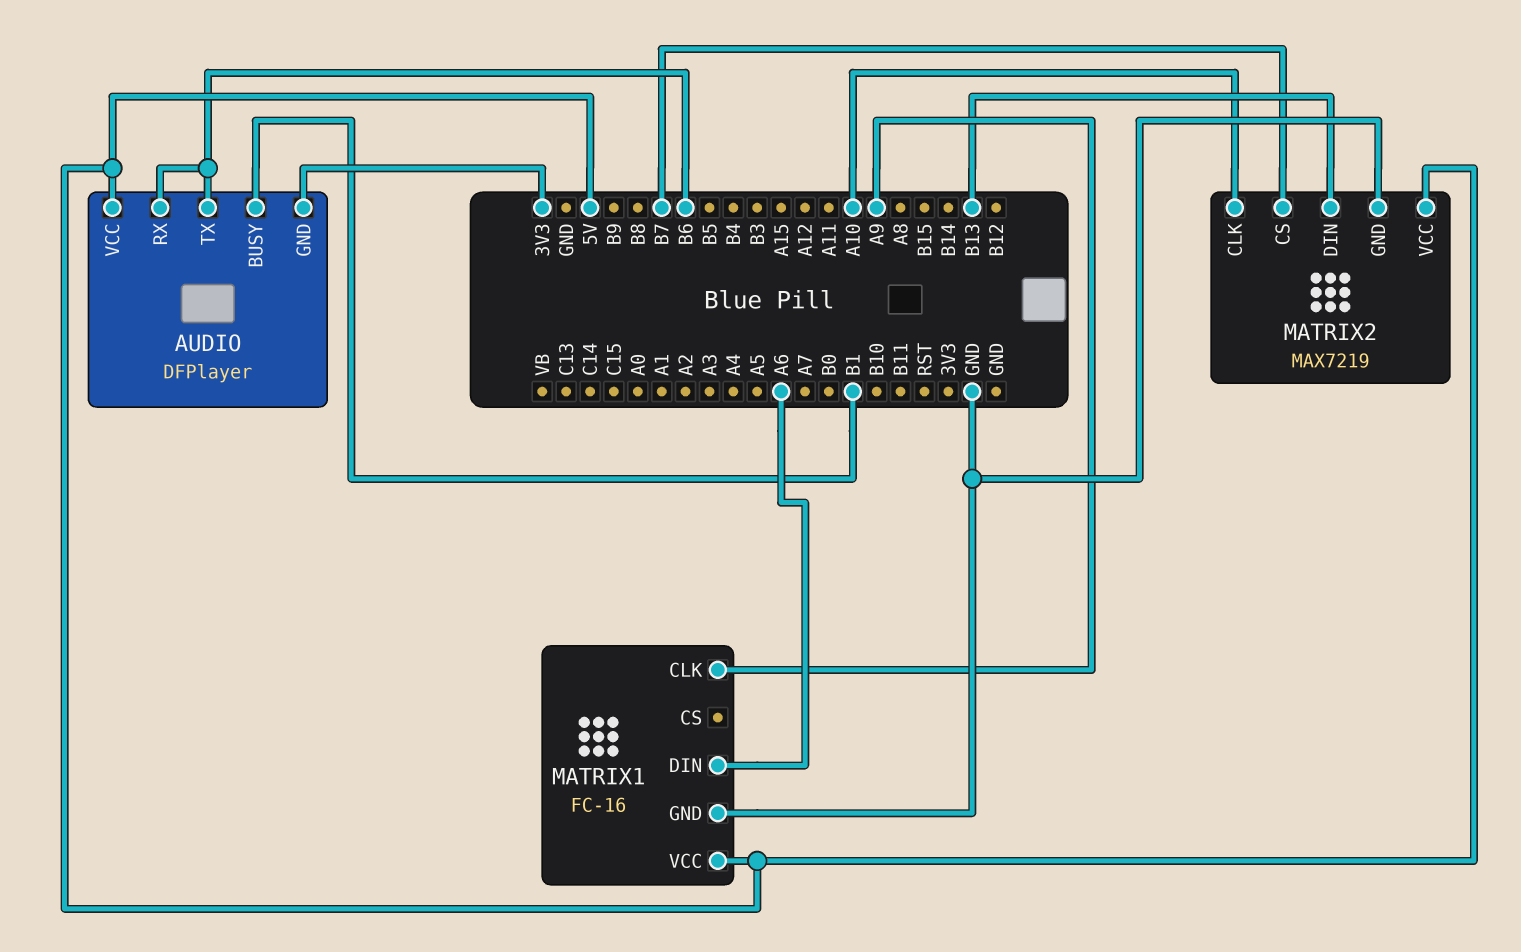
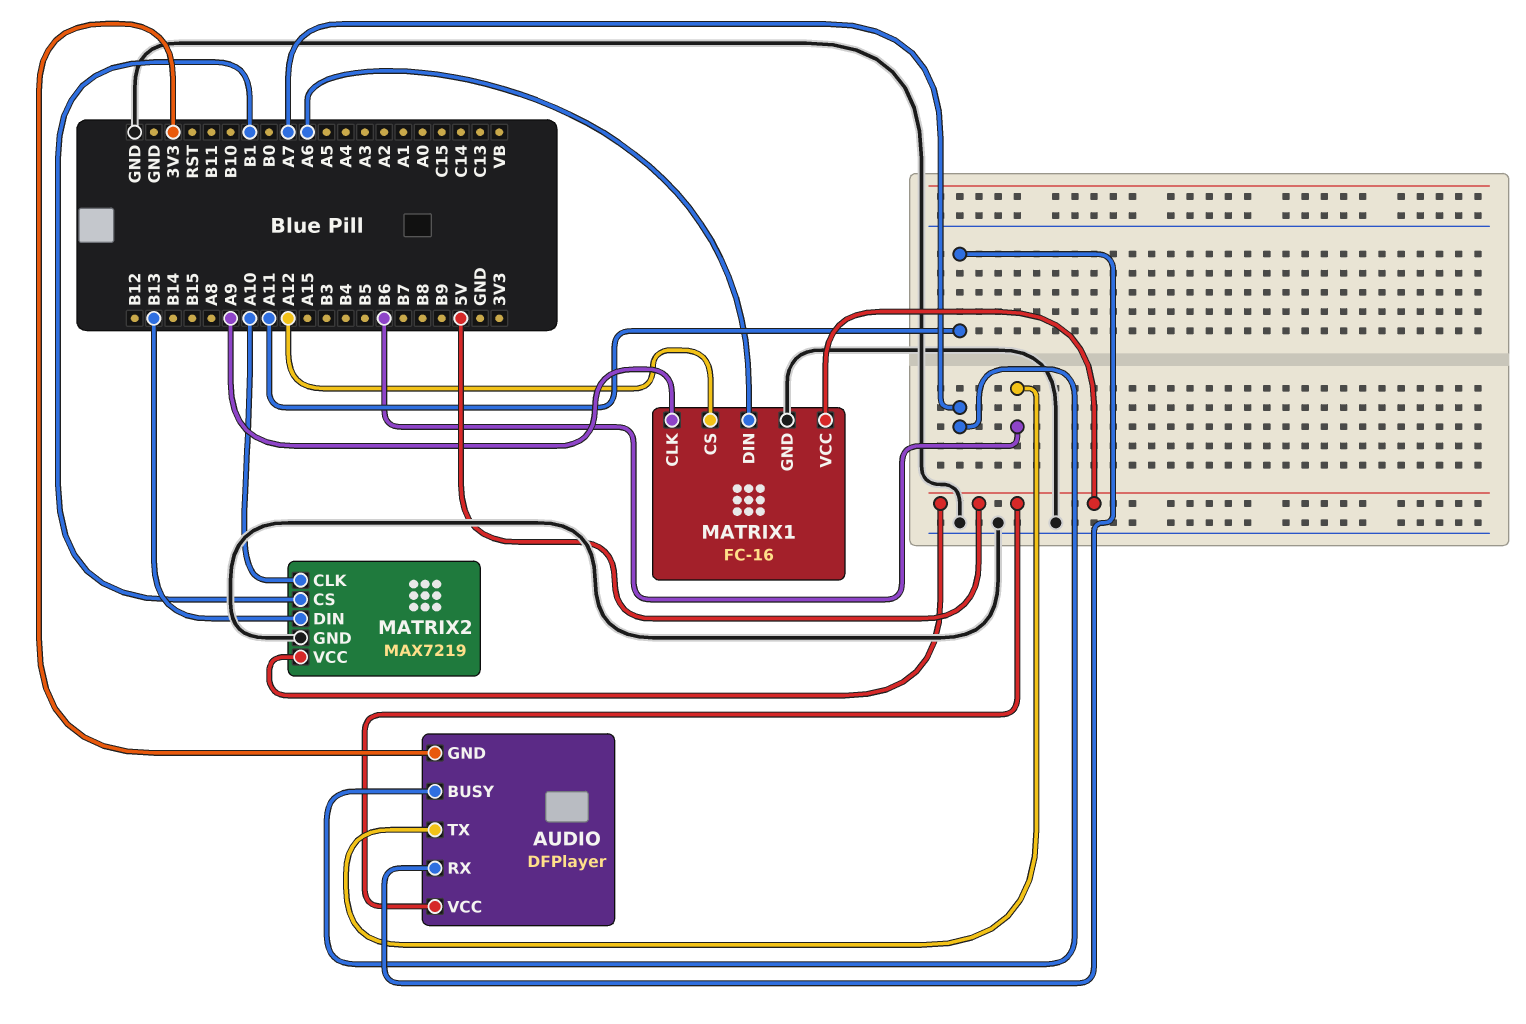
AUDIO pin BUSY: B1 -> A7
AUDIO pin RX: B6 -> A11
MATRIX1 pin CS: none -> A12
MATRIX2 pin CS: B7 -> B1

